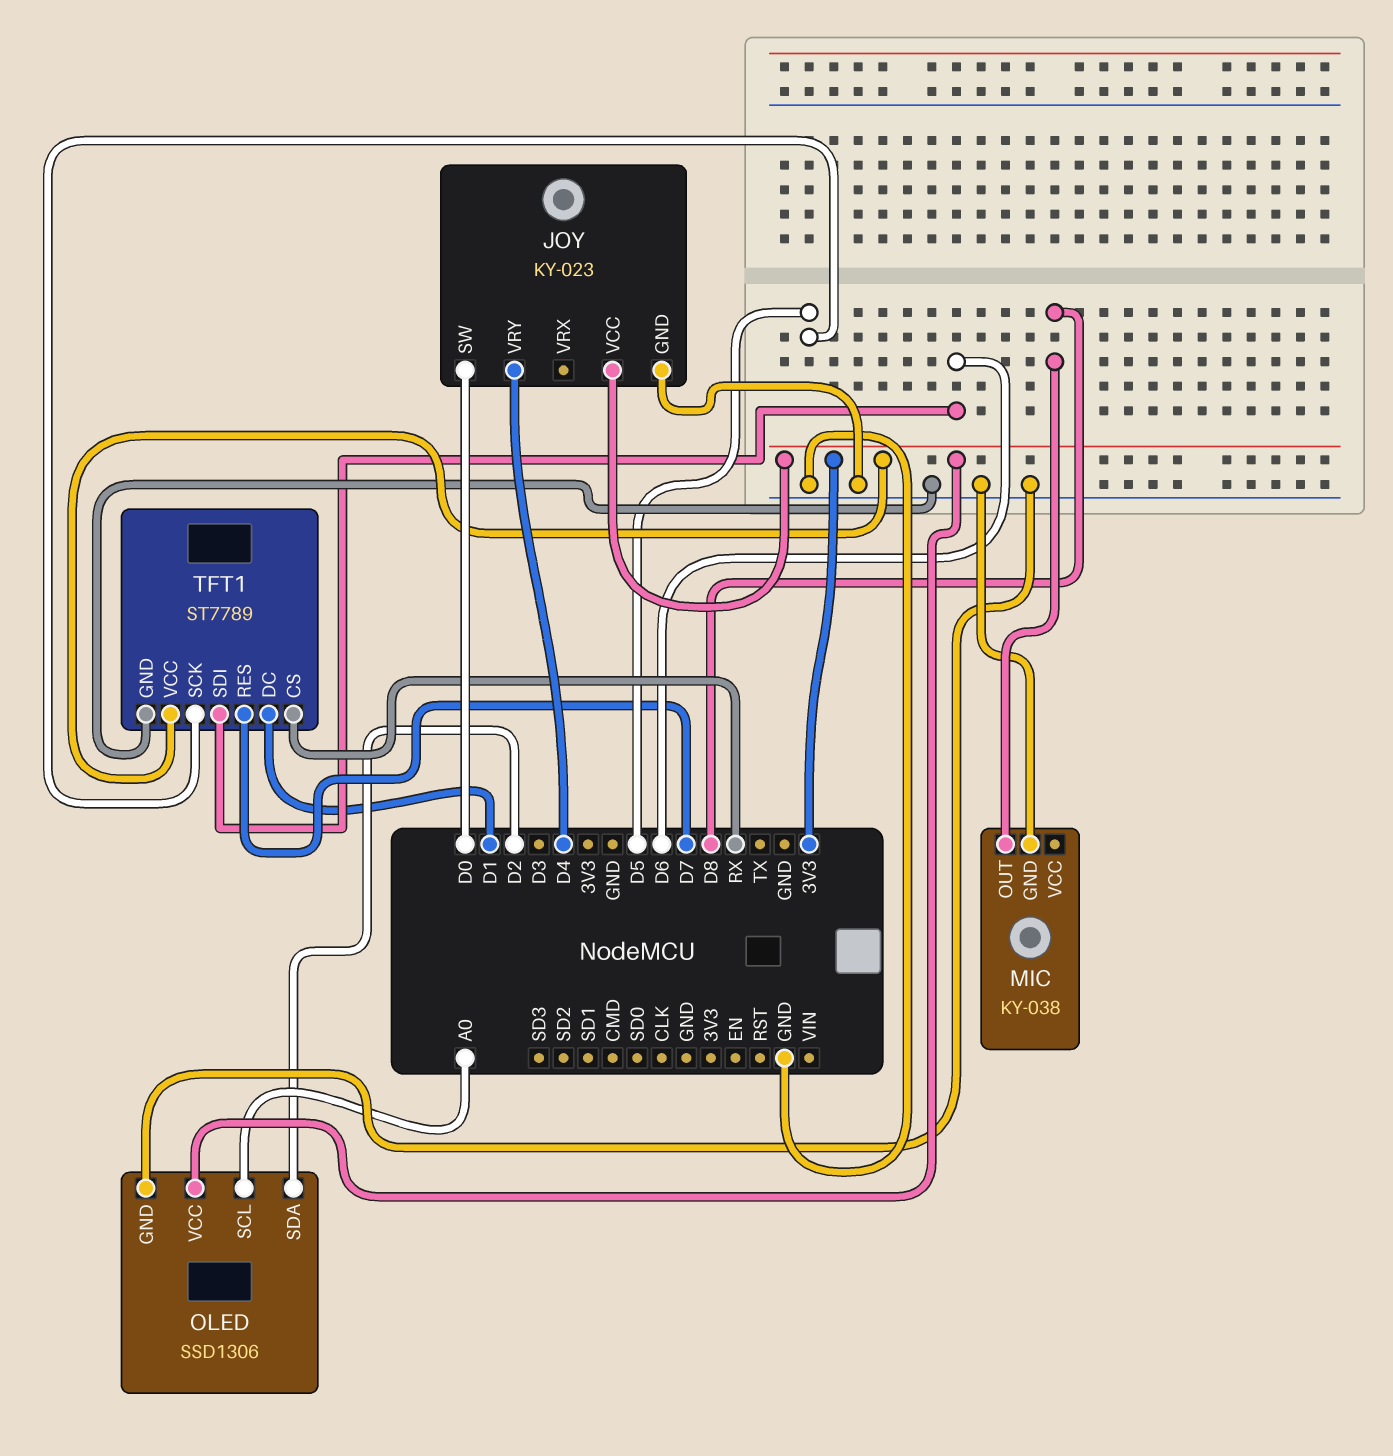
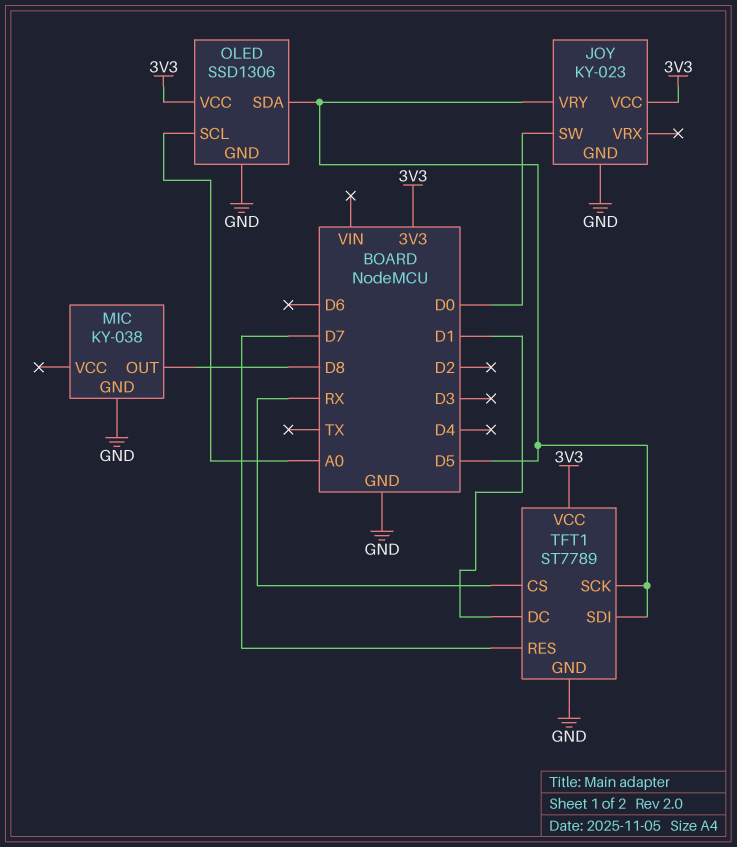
JOY pin VRY: D4 -> D5
OLED pin SDA: D2 -> D5
TFT1 pin SDI: D6 -> D5

